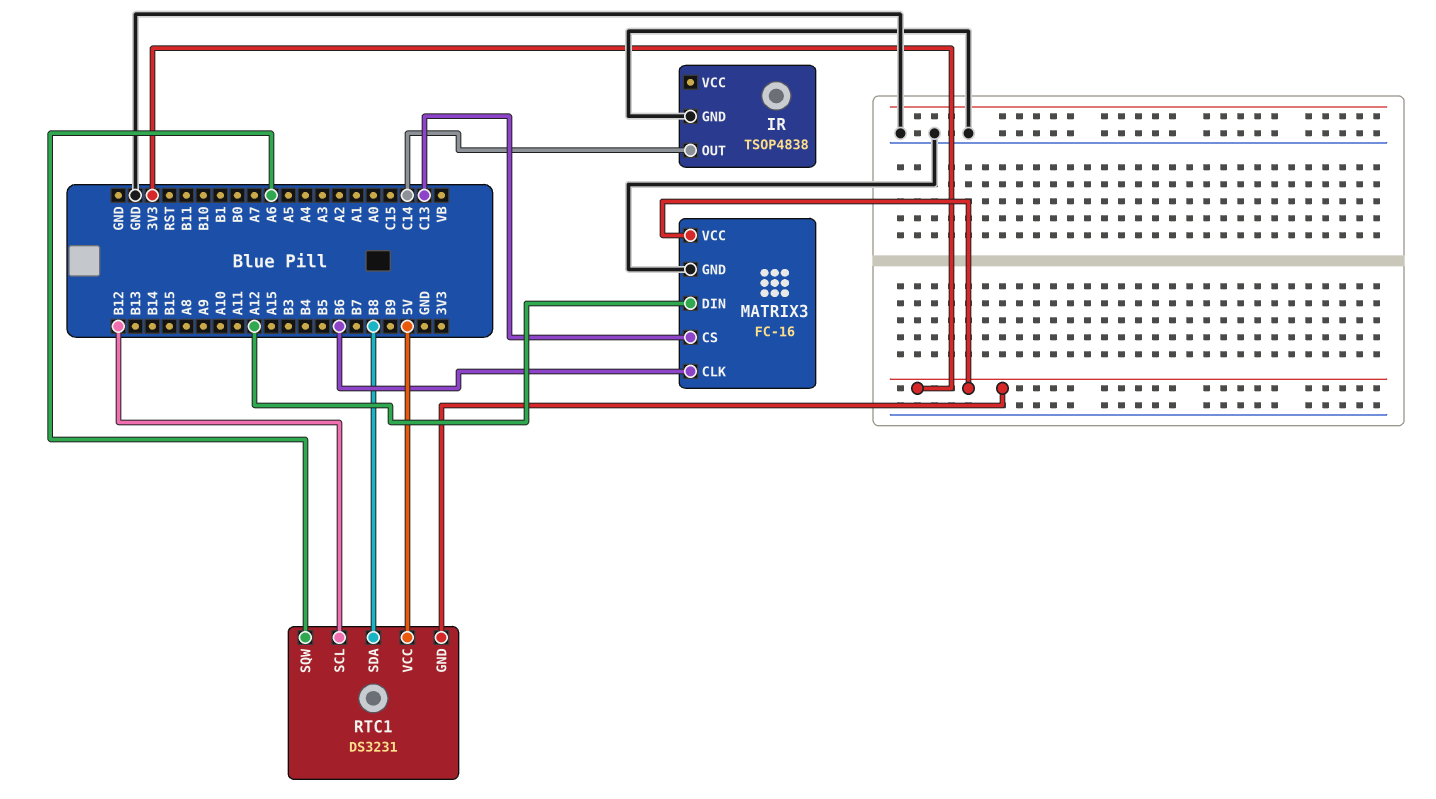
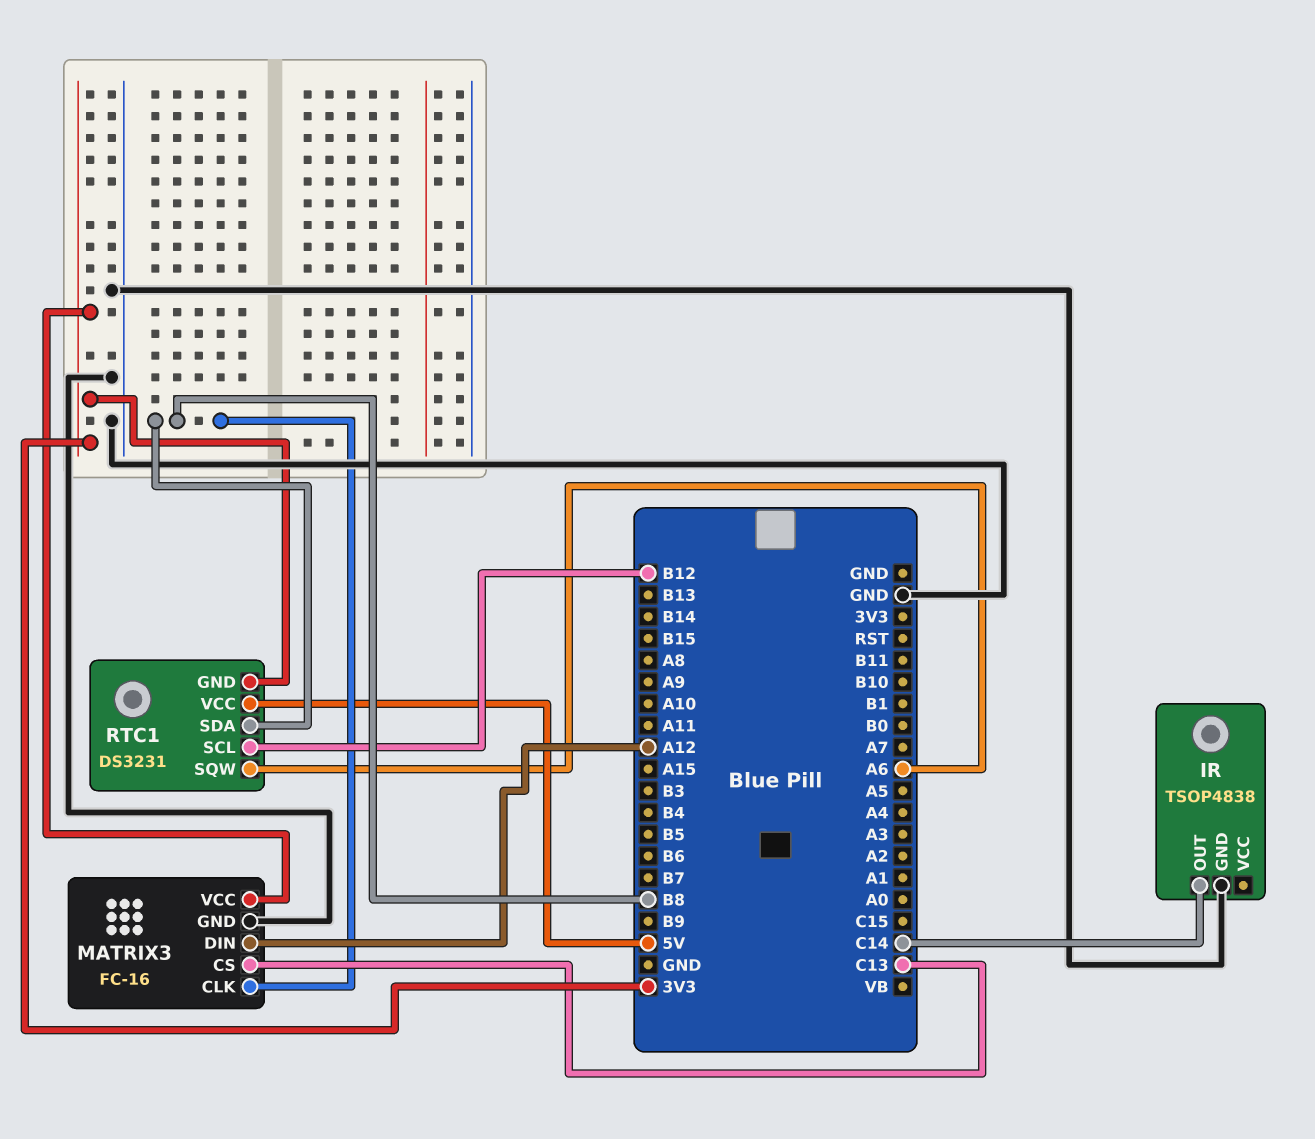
MATRIX3 pin CLK: B6 -> B8

